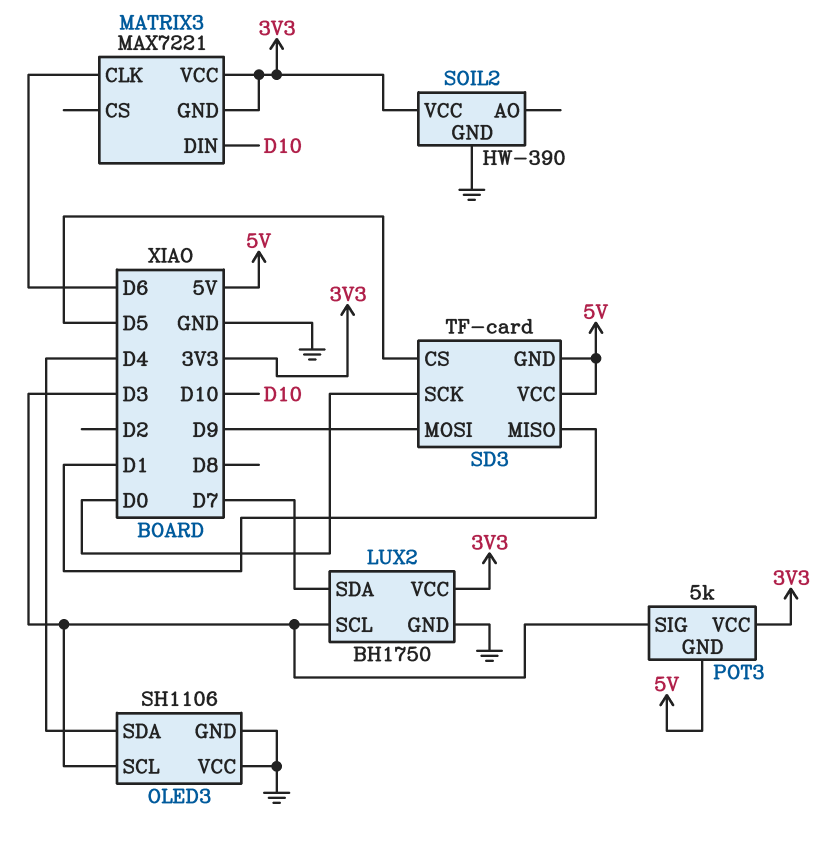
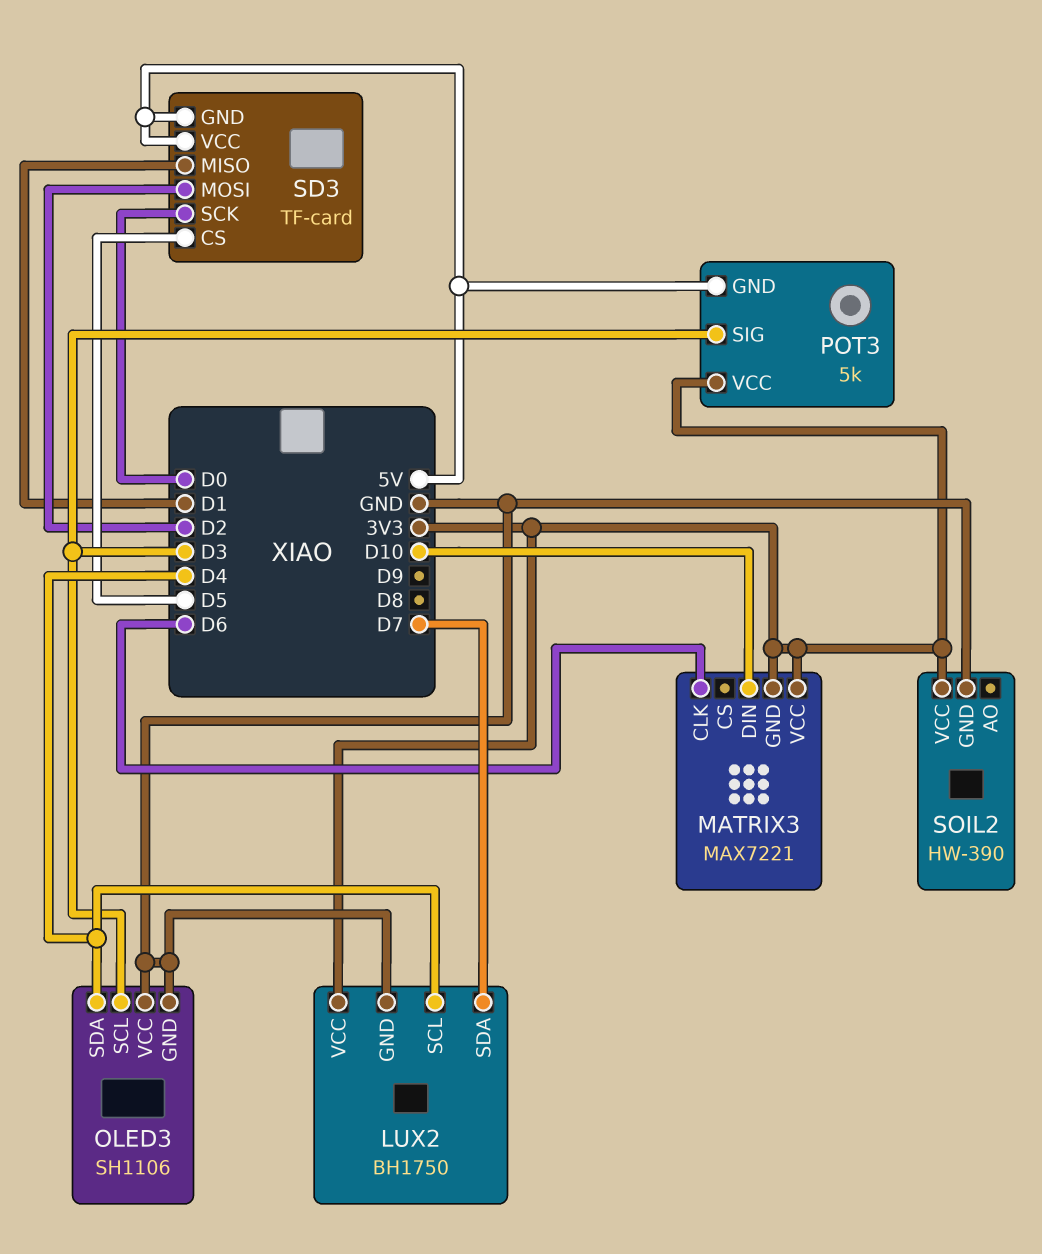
LUX2 pin SCL: D3 -> D4
SD3 pin MOSI: D9 -> D2

